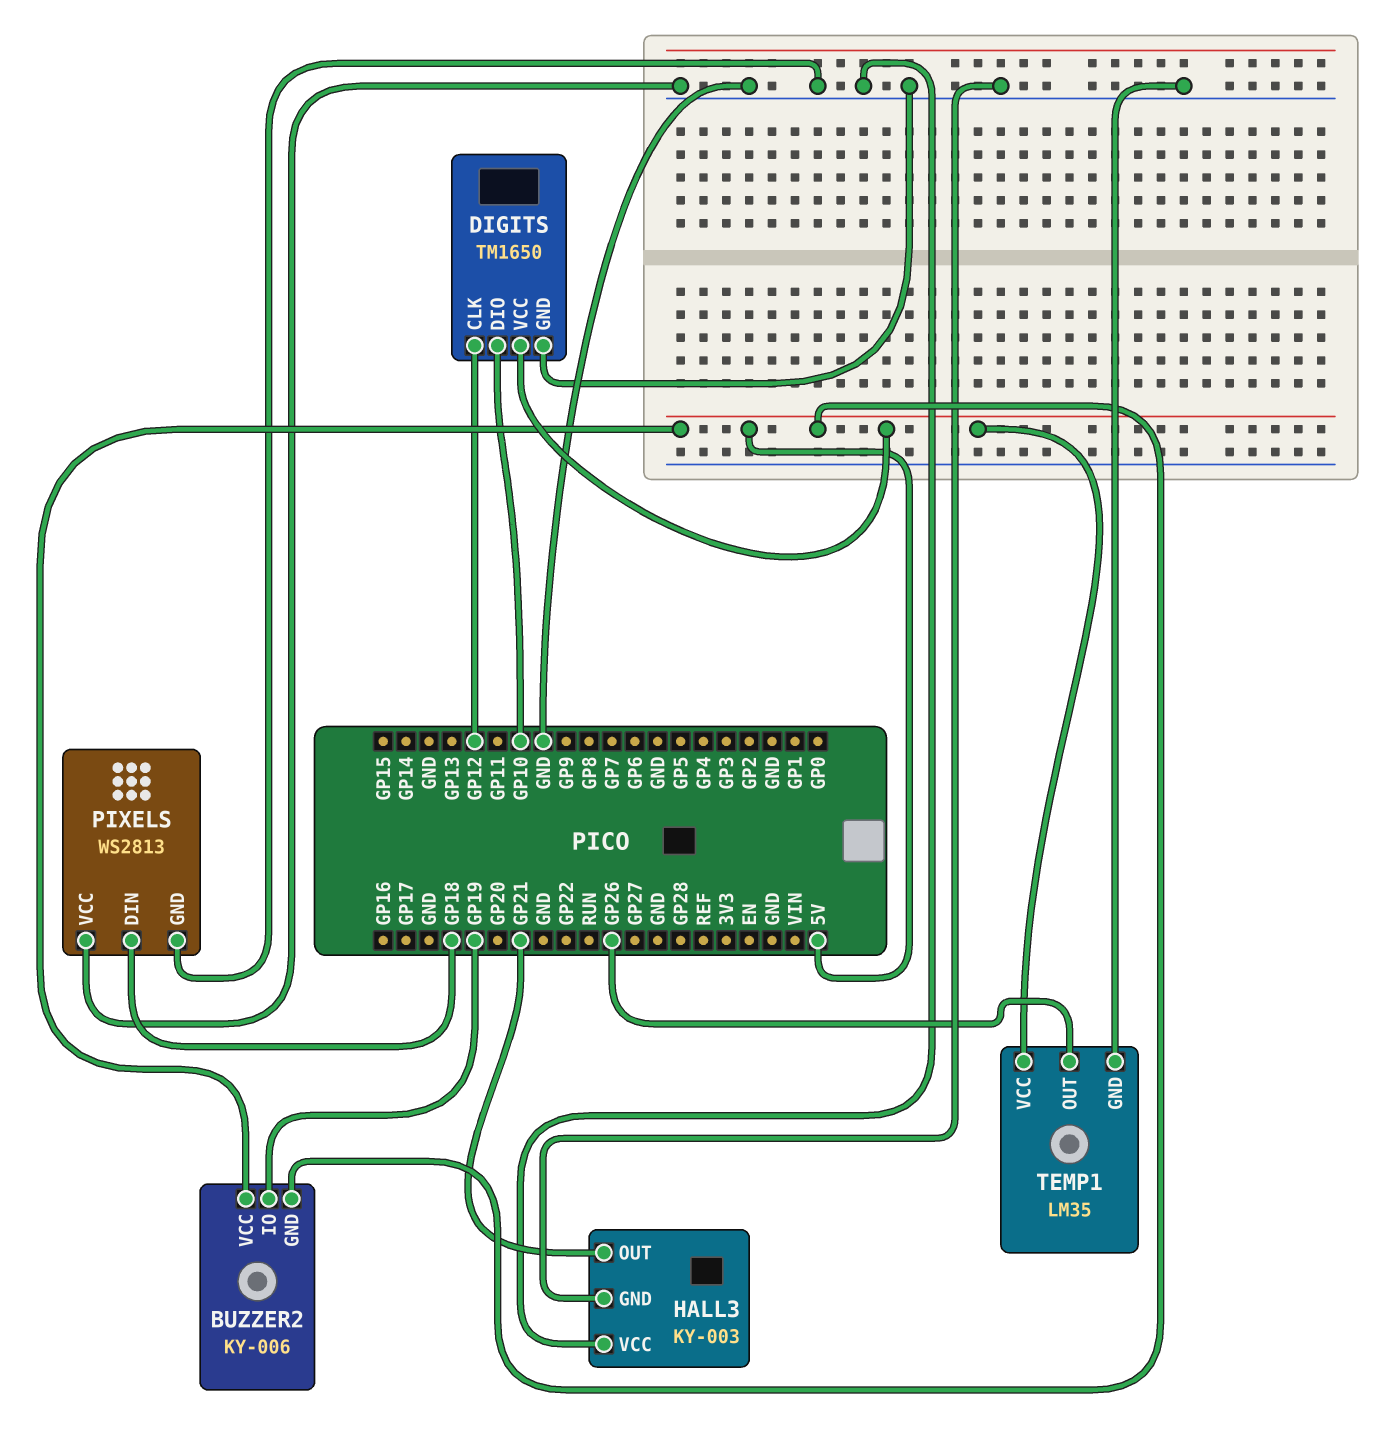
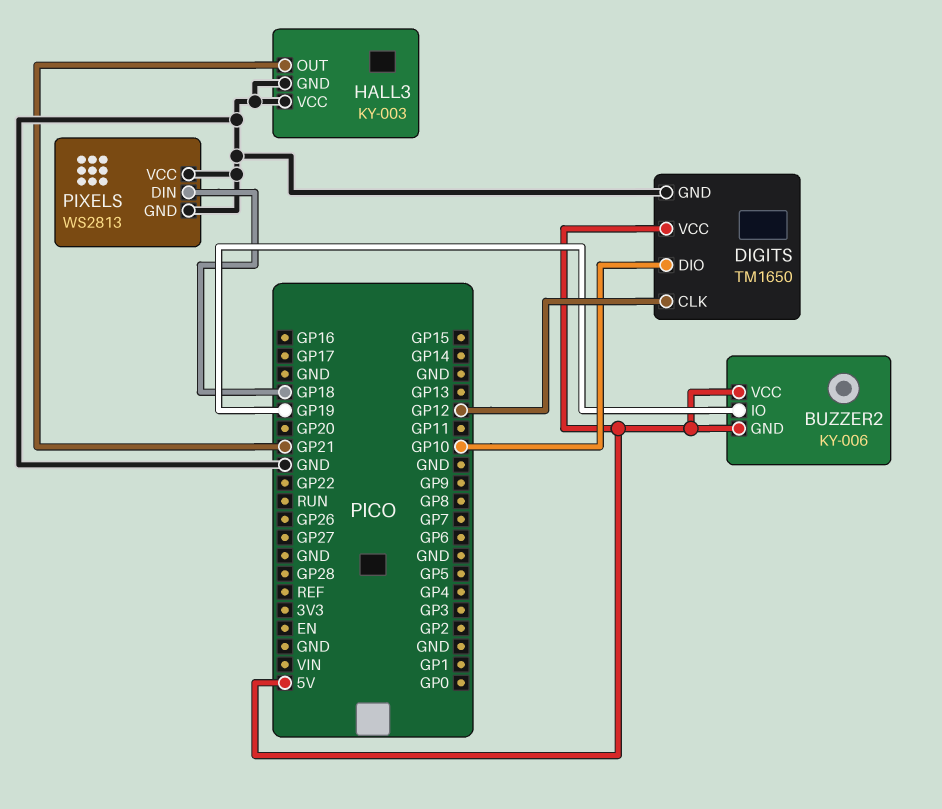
TEMP1: LM35 -> none
TEMP1 pin GND: GND -> none
TEMP1 pin OUT: GP26 -> none
TEMP1 pin VCC: 5V -> none

